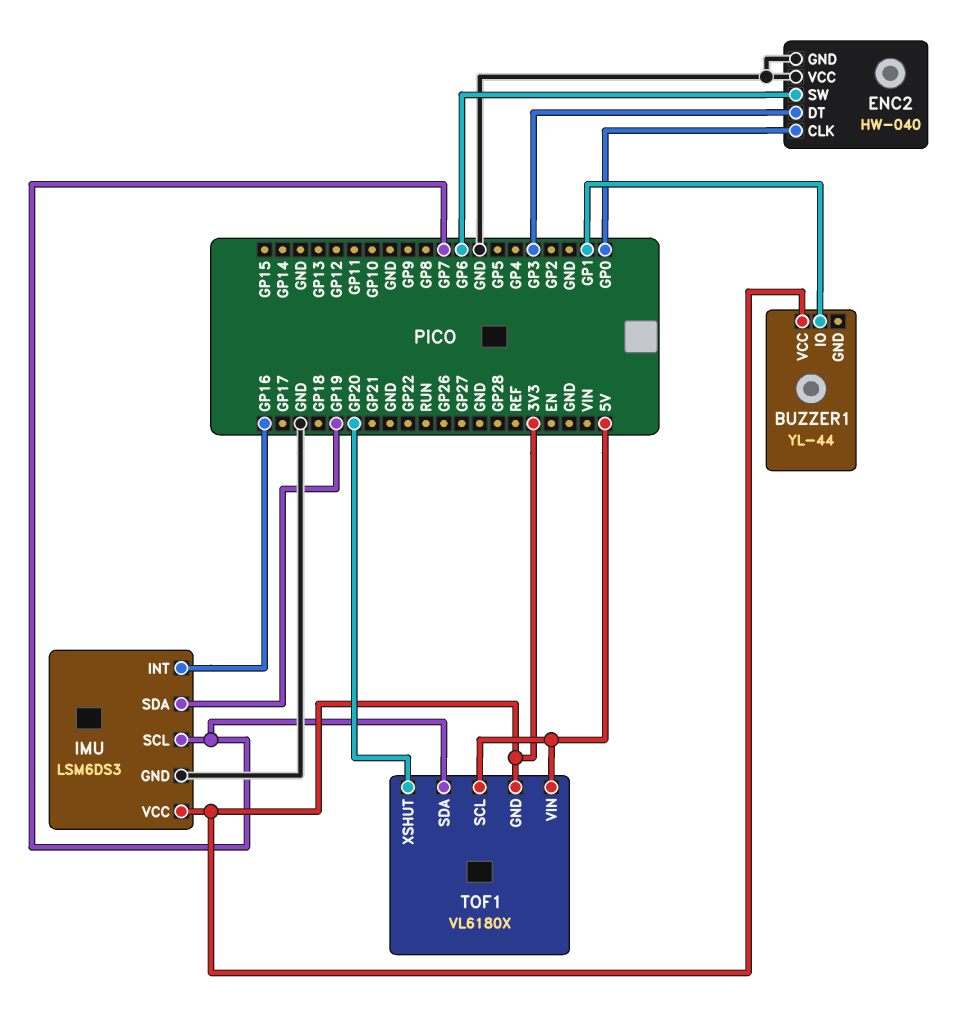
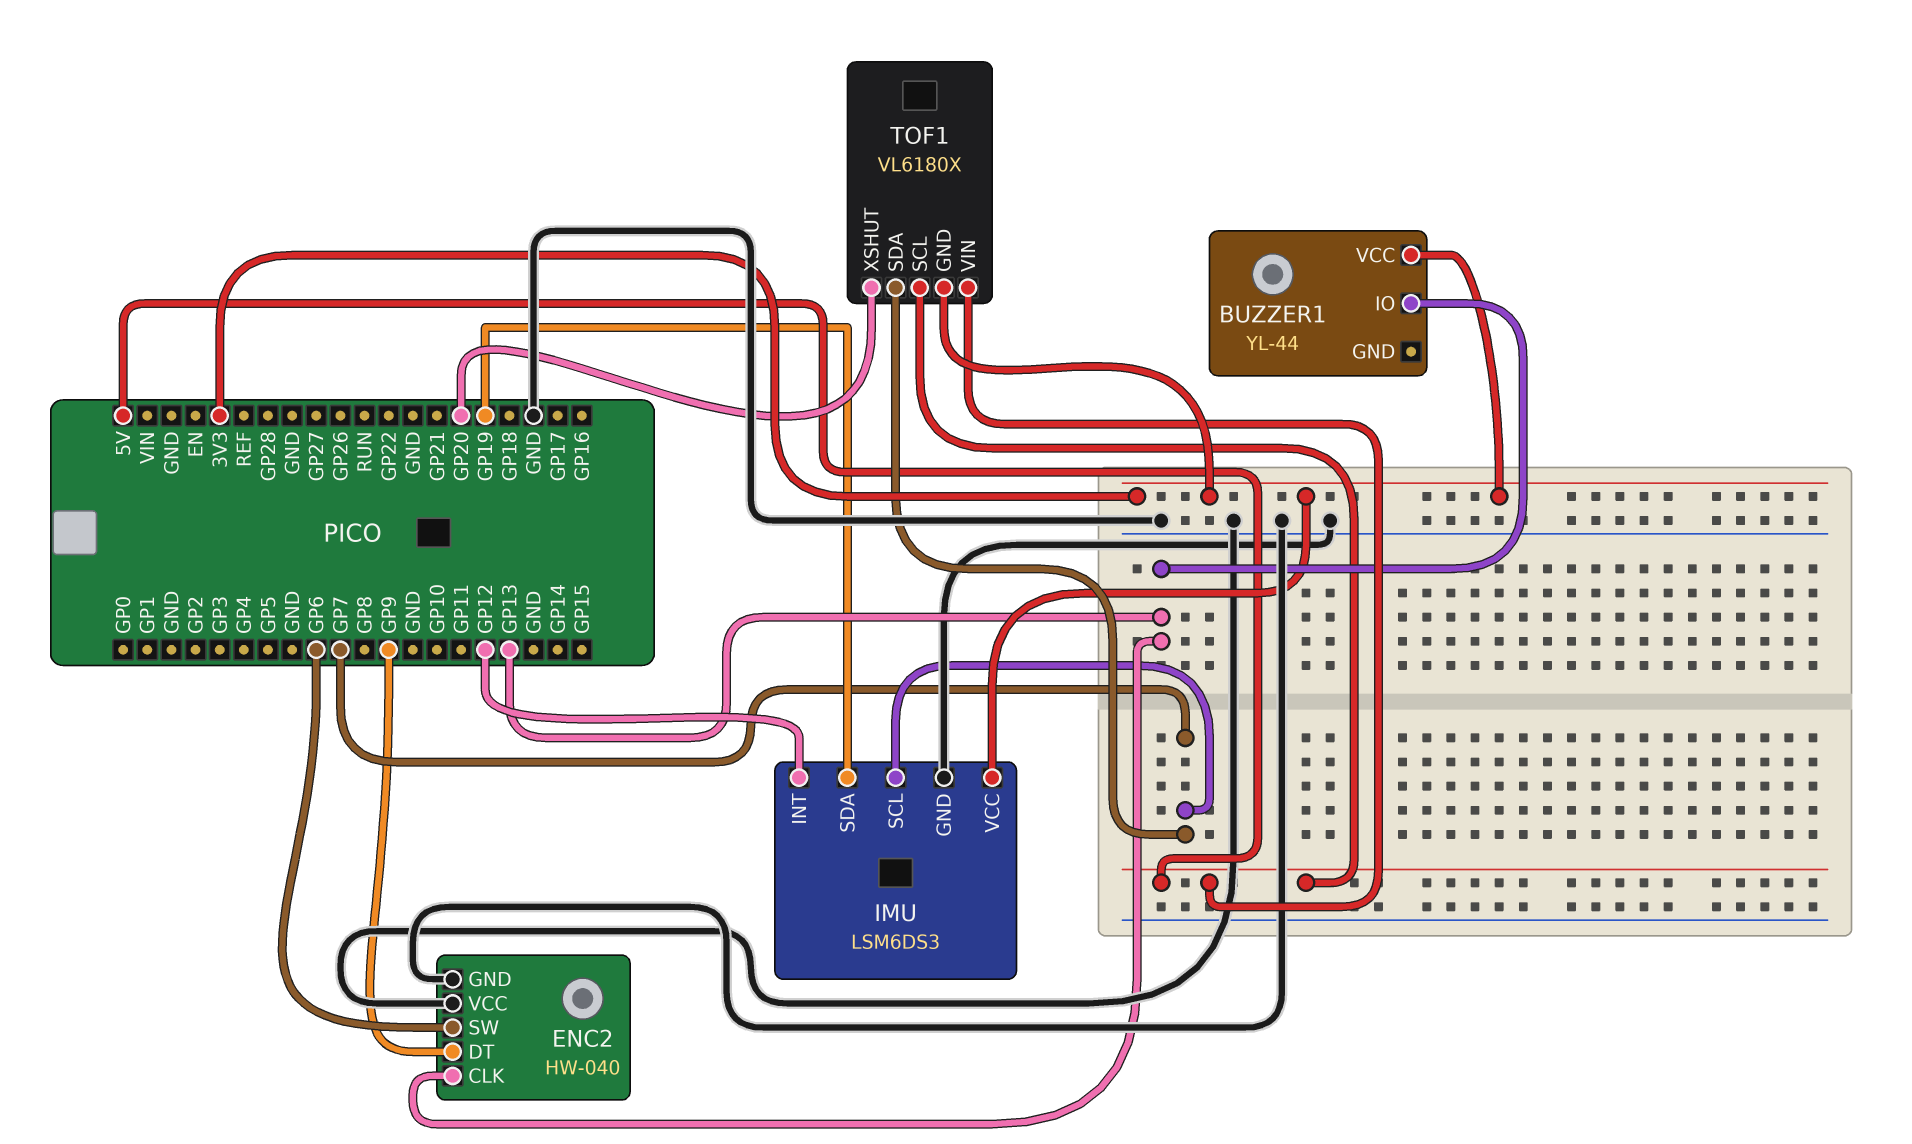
BUZZER1 pin IO: GP1 -> GP13
ENC2 pin CLK: GP0 -> GP13
ENC2 pin DT: GP3 -> GP9
IMU pin INT: GP16 -> GP12

